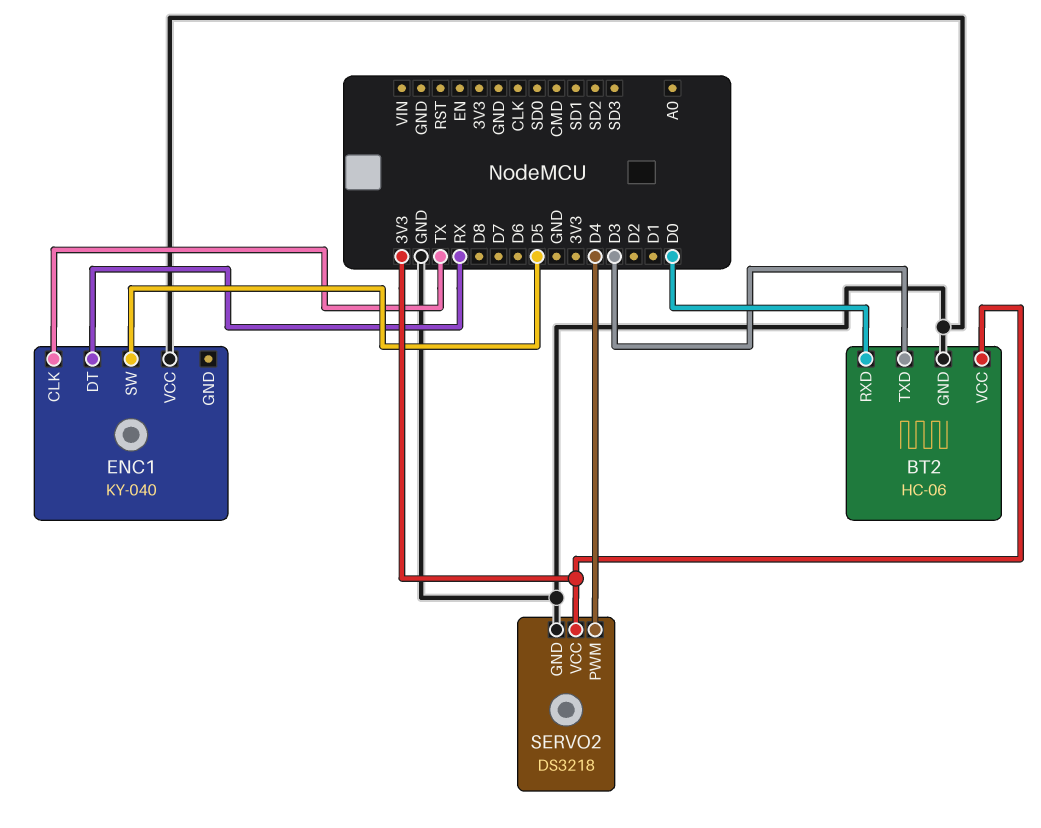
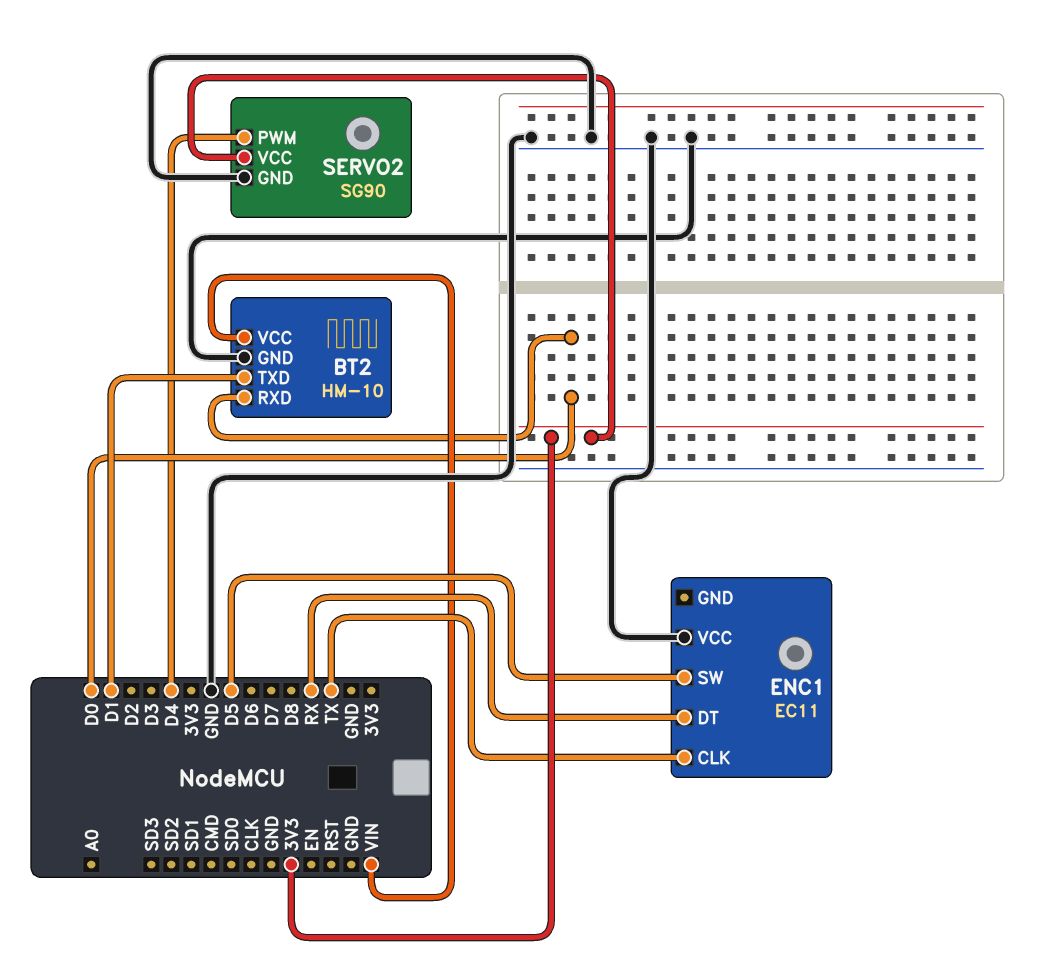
BT2: HC-06 -> HM-10
BT2 pin TXD: D3 -> D1
BT2 pin VCC: 3V3 -> VIN
ENC1: KY-040 -> EC11
SERVO2: DS3218 -> SG90

